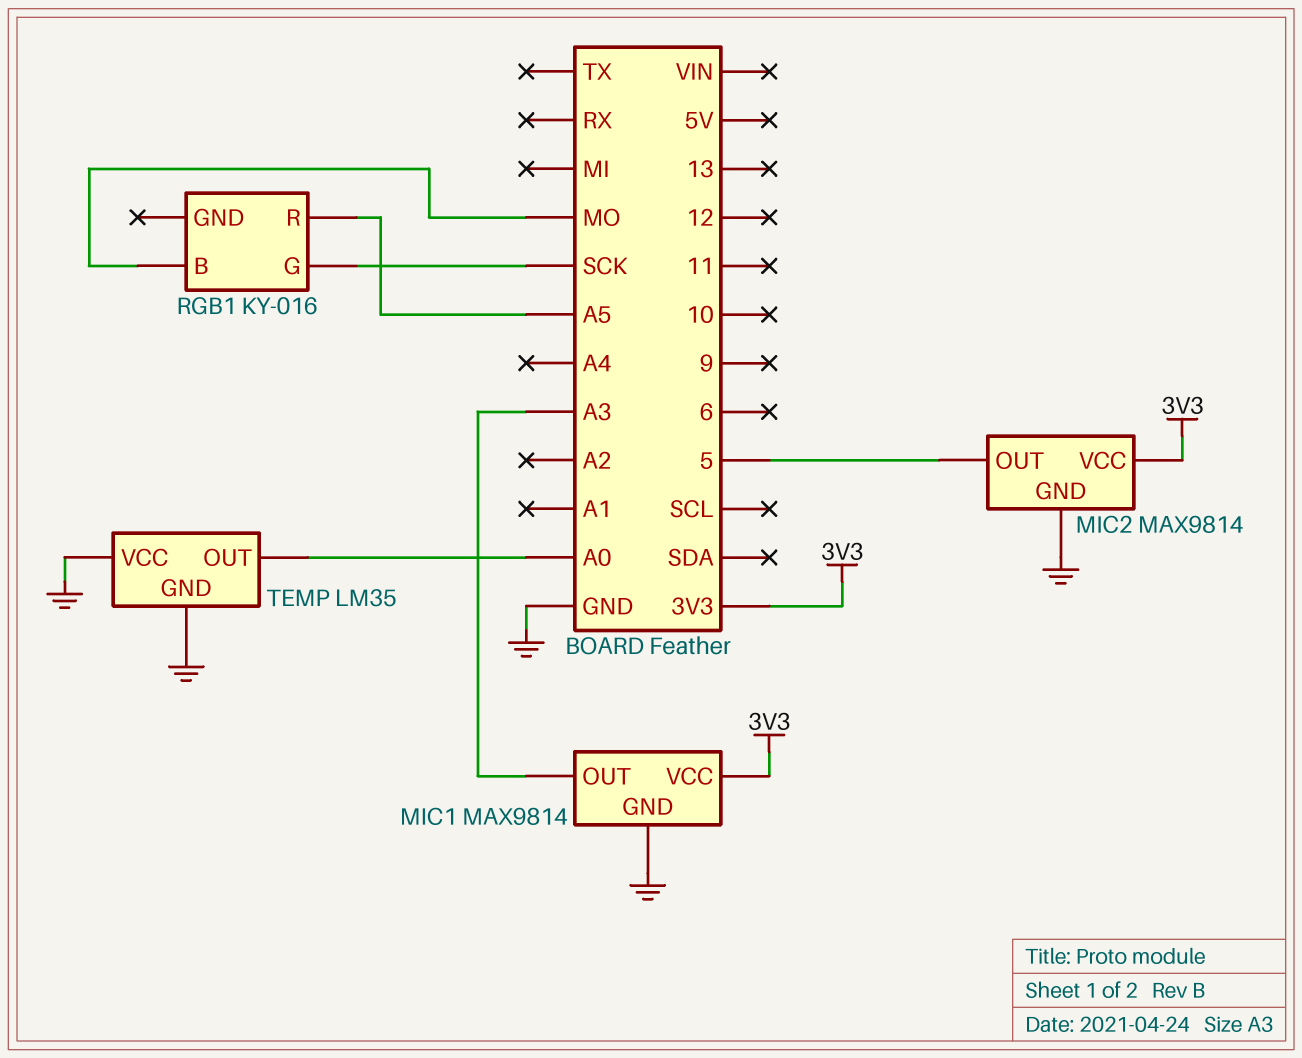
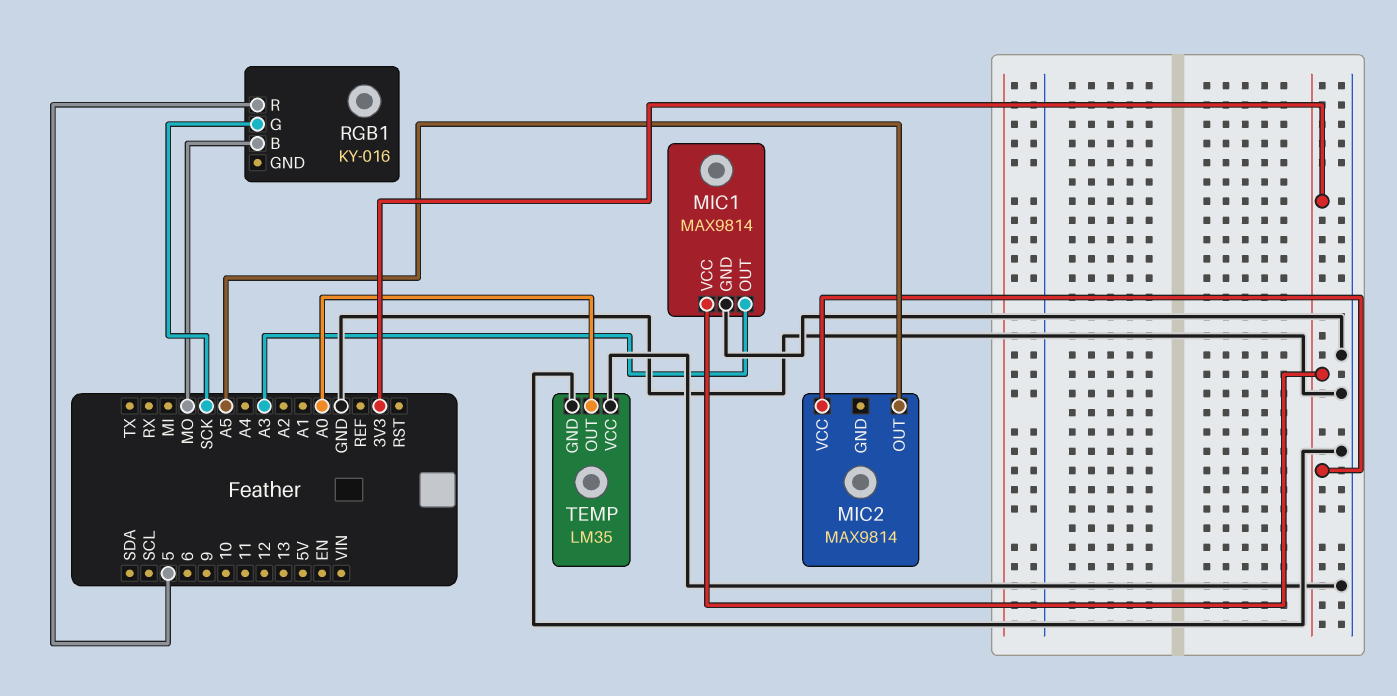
MIC2 pin GND: GND -> none
MIC2 pin OUT: 5 -> A5
RGB1 pin R: A5 -> 5

